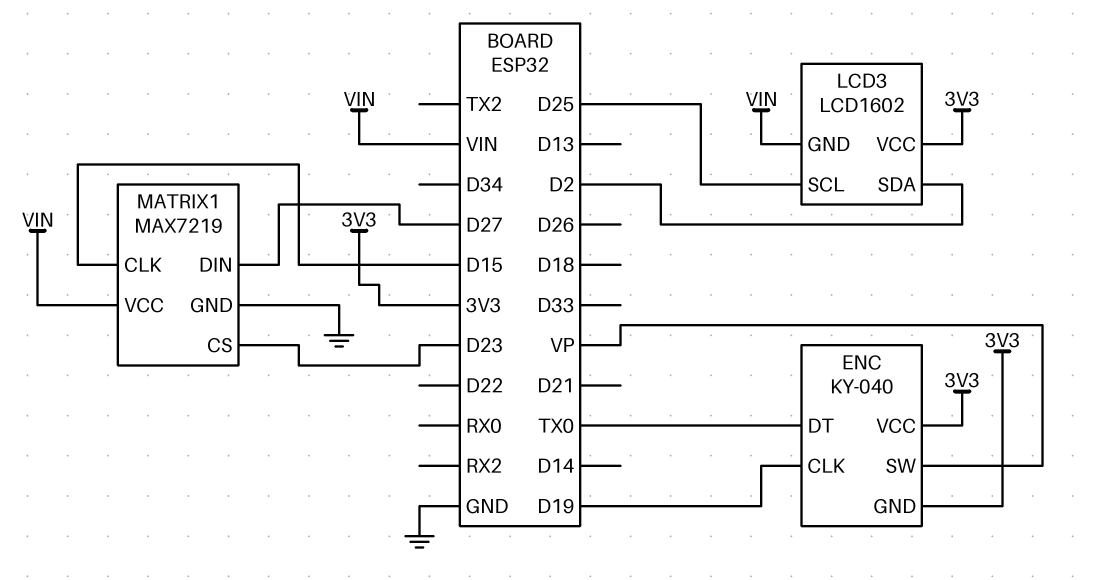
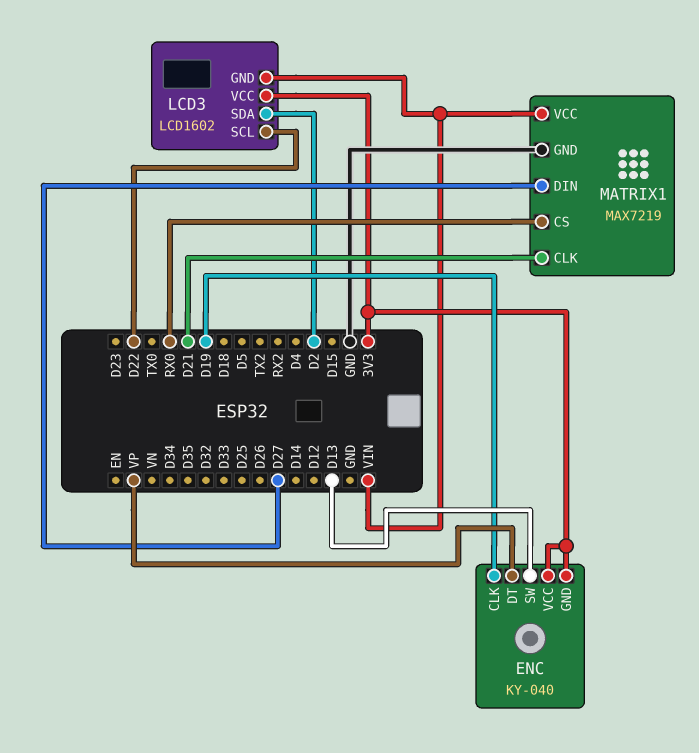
ENC pin DT: TX0 -> VP
ENC pin SW: VP -> D13
LCD3 pin SCL: D25 -> D22
MATRIX1 pin CLK: D15 -> D21
MATRIX1 pin CS: D23 -> RX0

